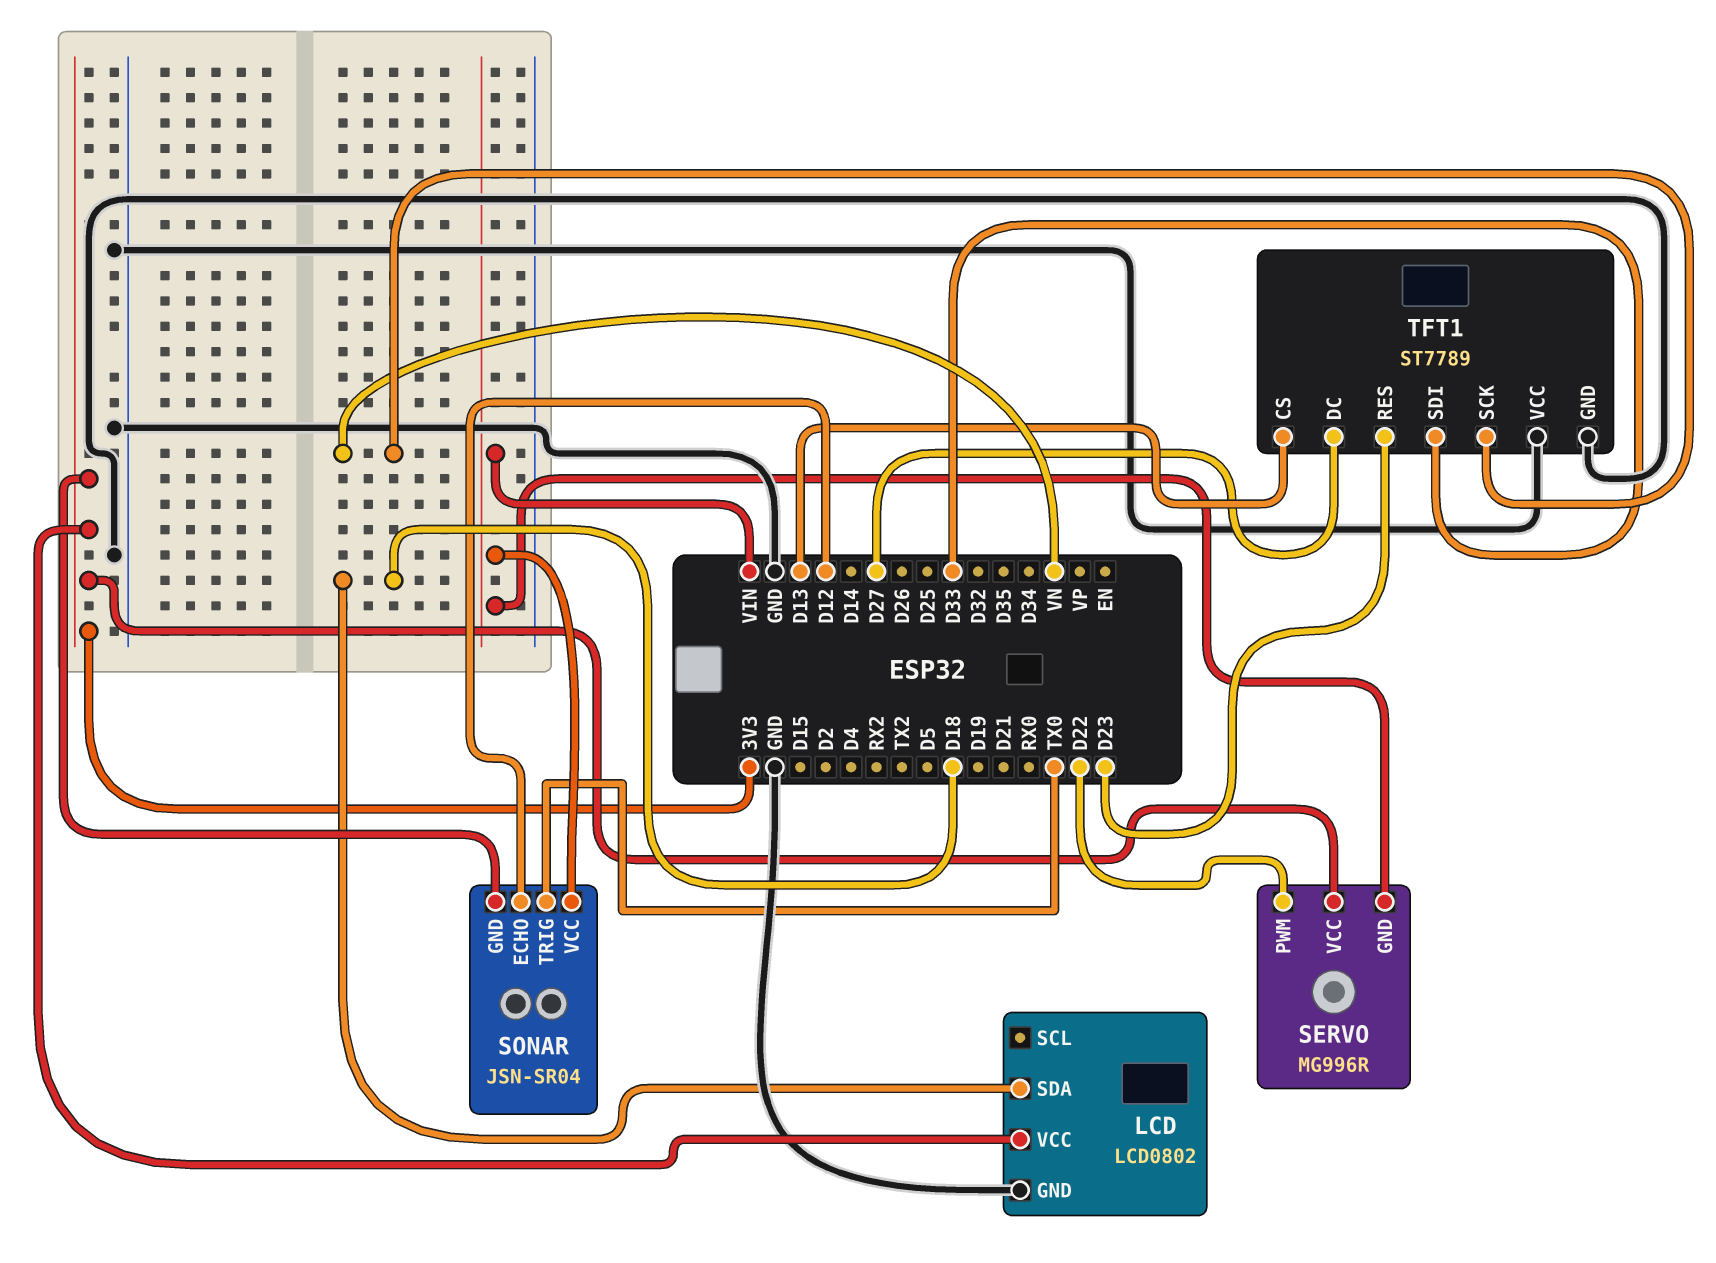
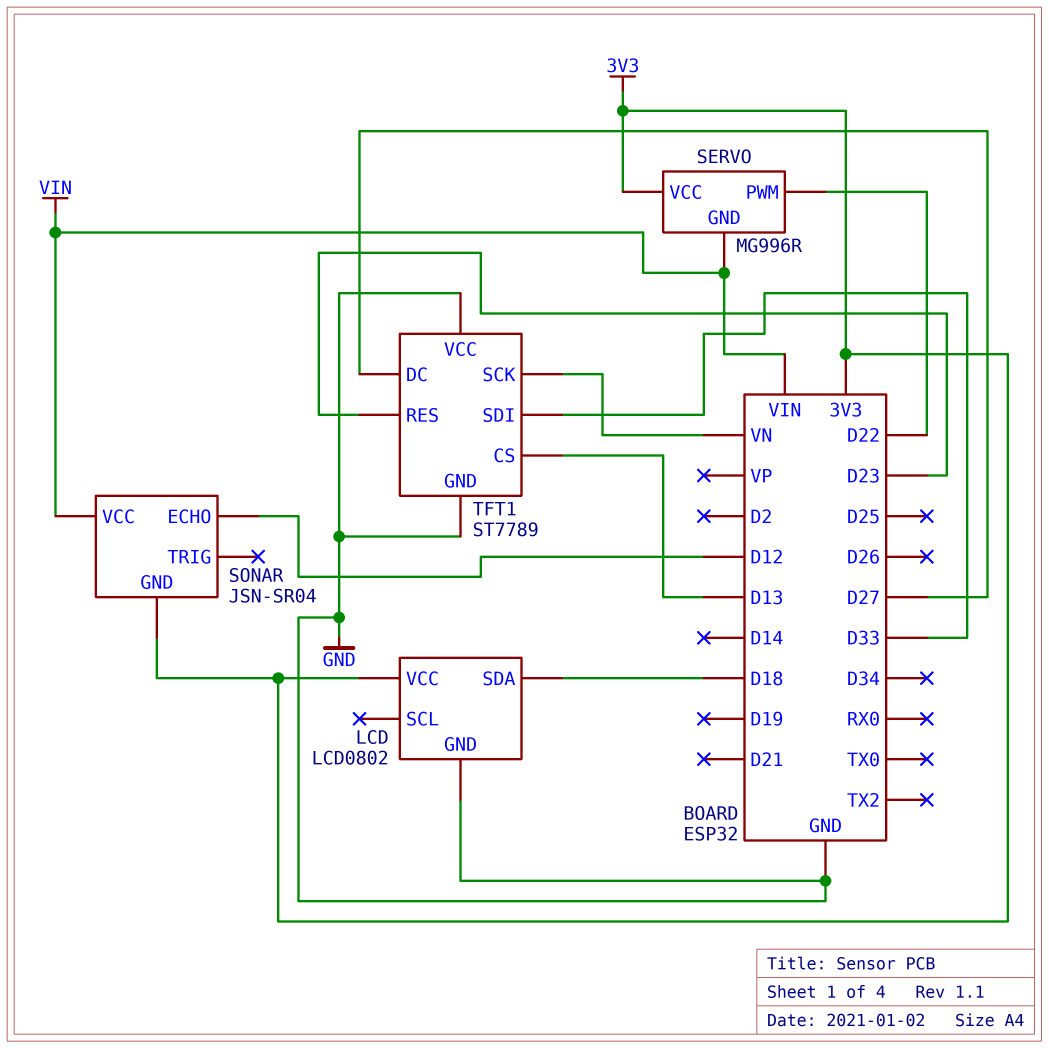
SONAR pin TRIG: TX0 -> none

